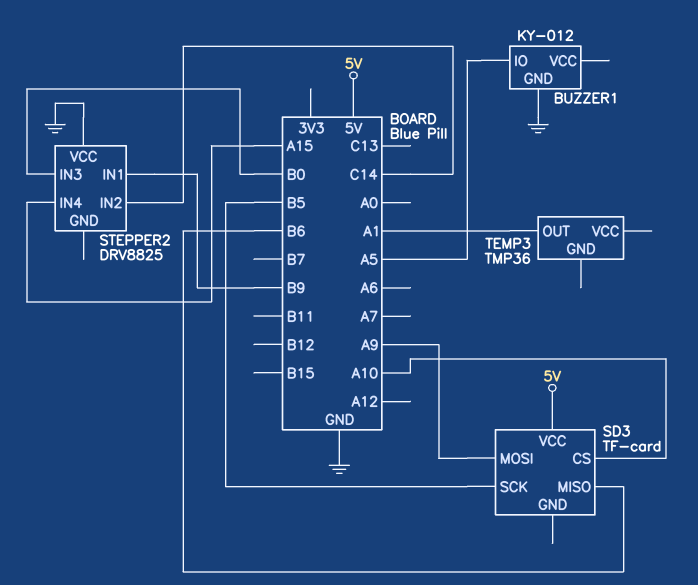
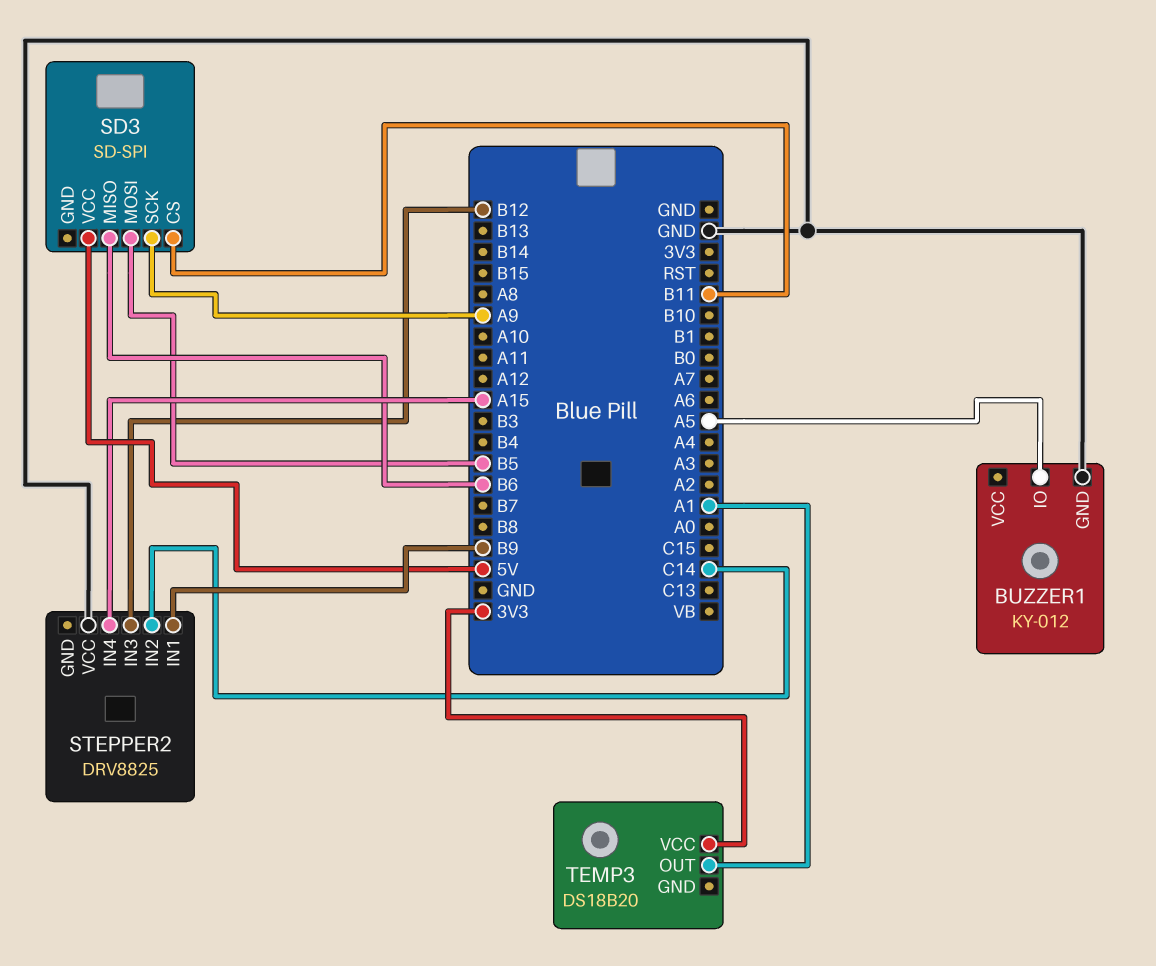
SD3: TF-card -> SD-SPI
SD3 pin CS: A10 -> B11
SD3 pin MOSI: A9 -> B5
SD3 pin SCK: B5 -> A9
STEPPER2 pin IN3: B0 -> B12
TEMP3: TMP36 -> DS18B20
TEMP3 pin VCC: none -> 3V3

